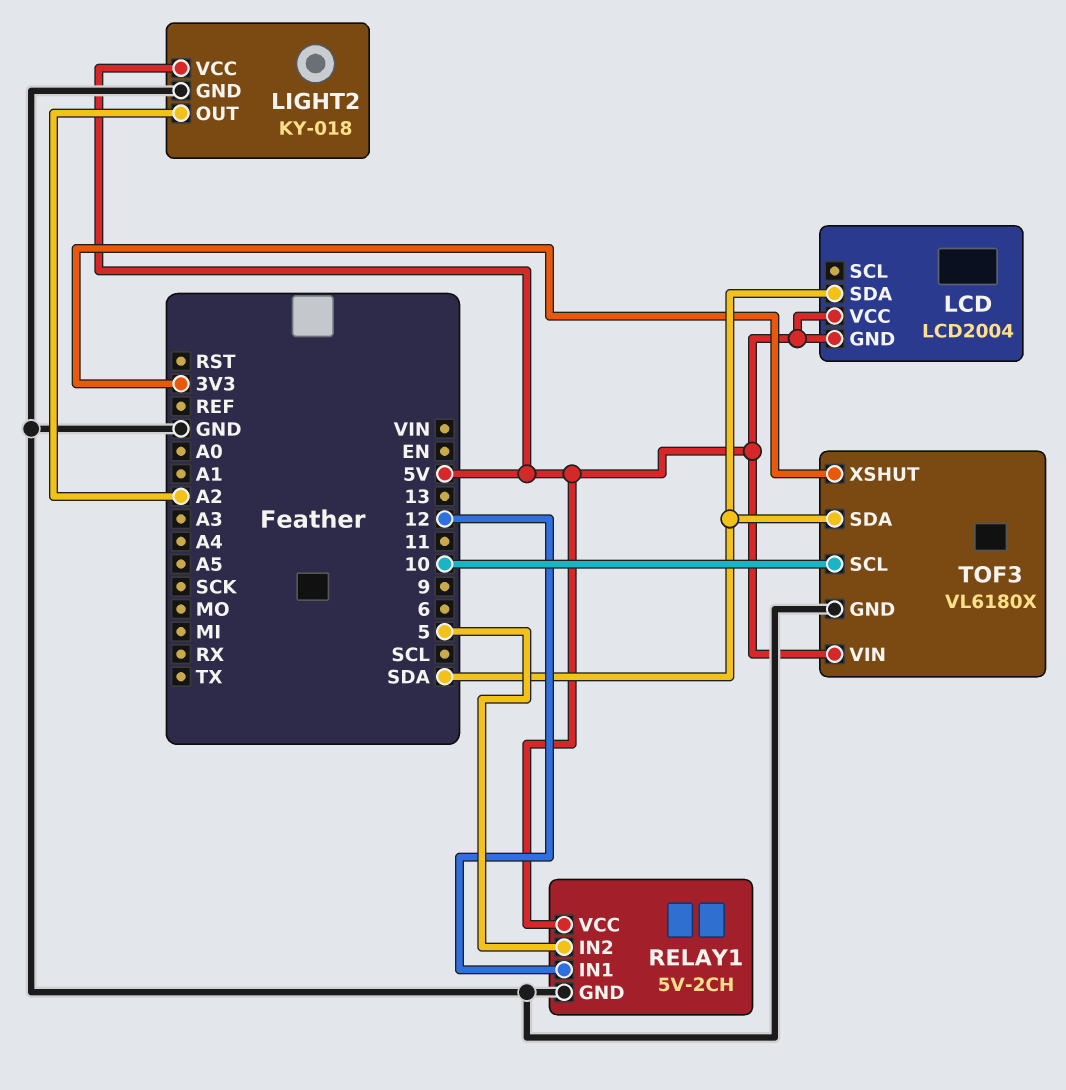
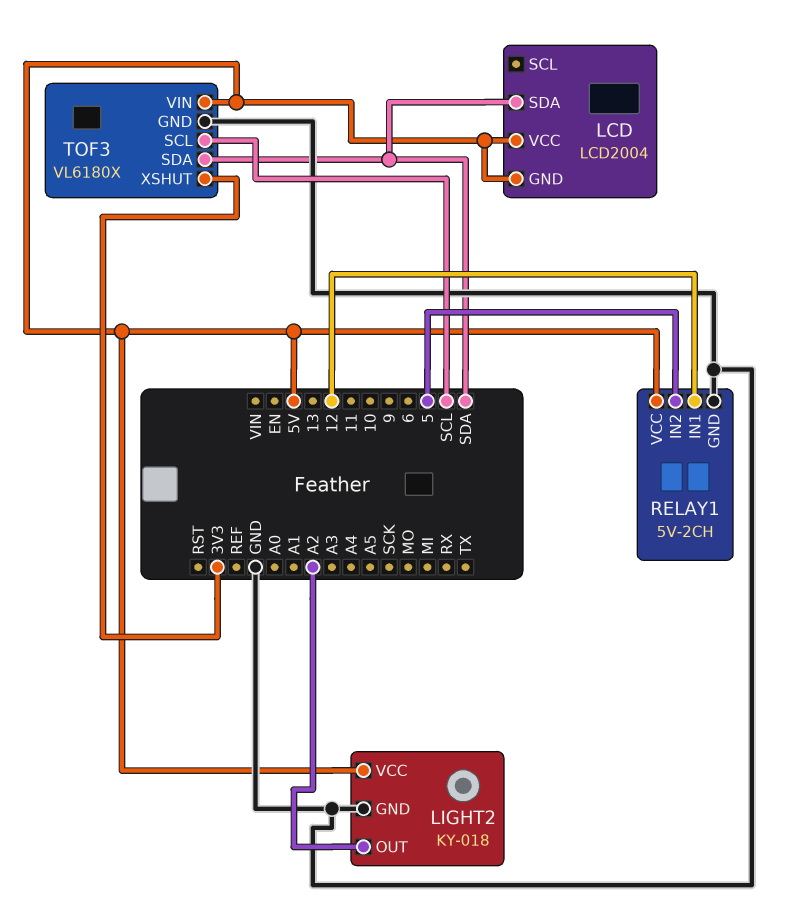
TOF3 pin SCL: 10 -> SCL

